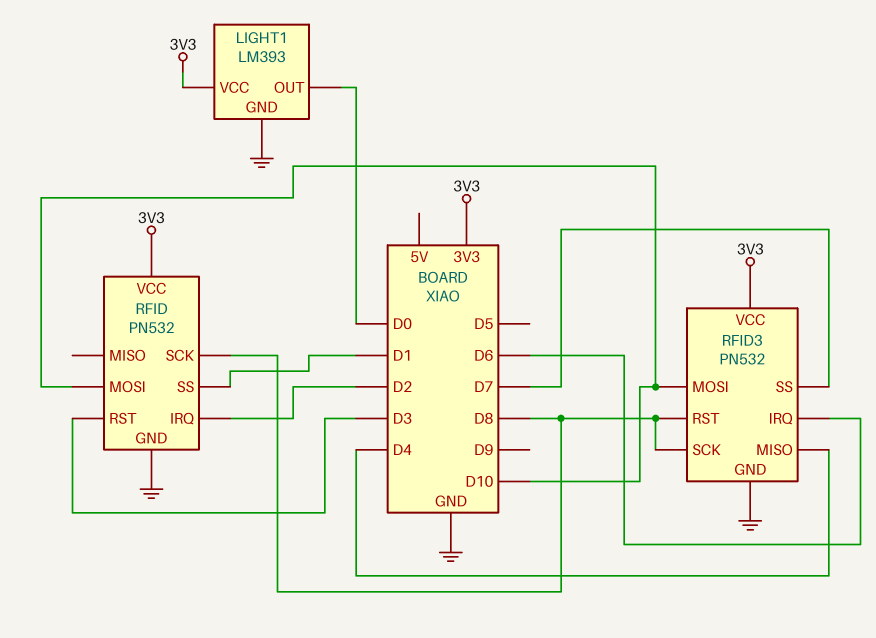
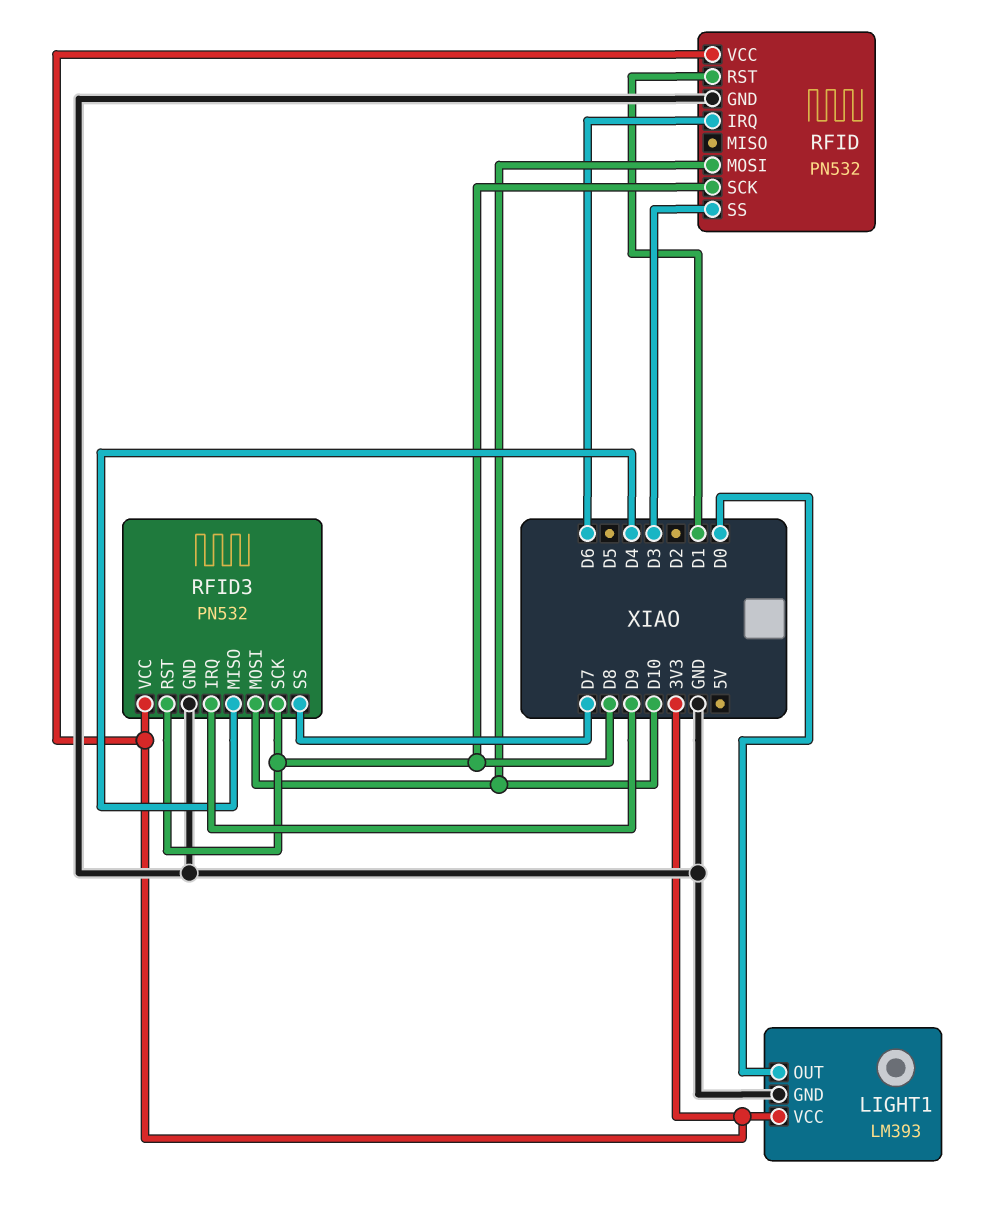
RFID pin IRQ: D2 -> D6
RFID pin RST: D3 -> D1
RFID pin SS: D1 -> D3
RFID3 pin IRQ: D6 -> D9

